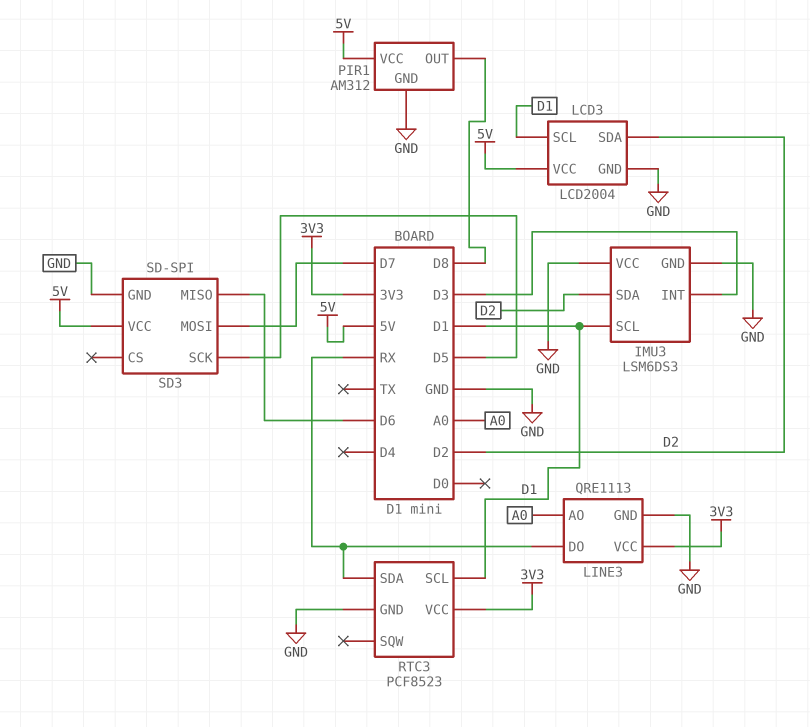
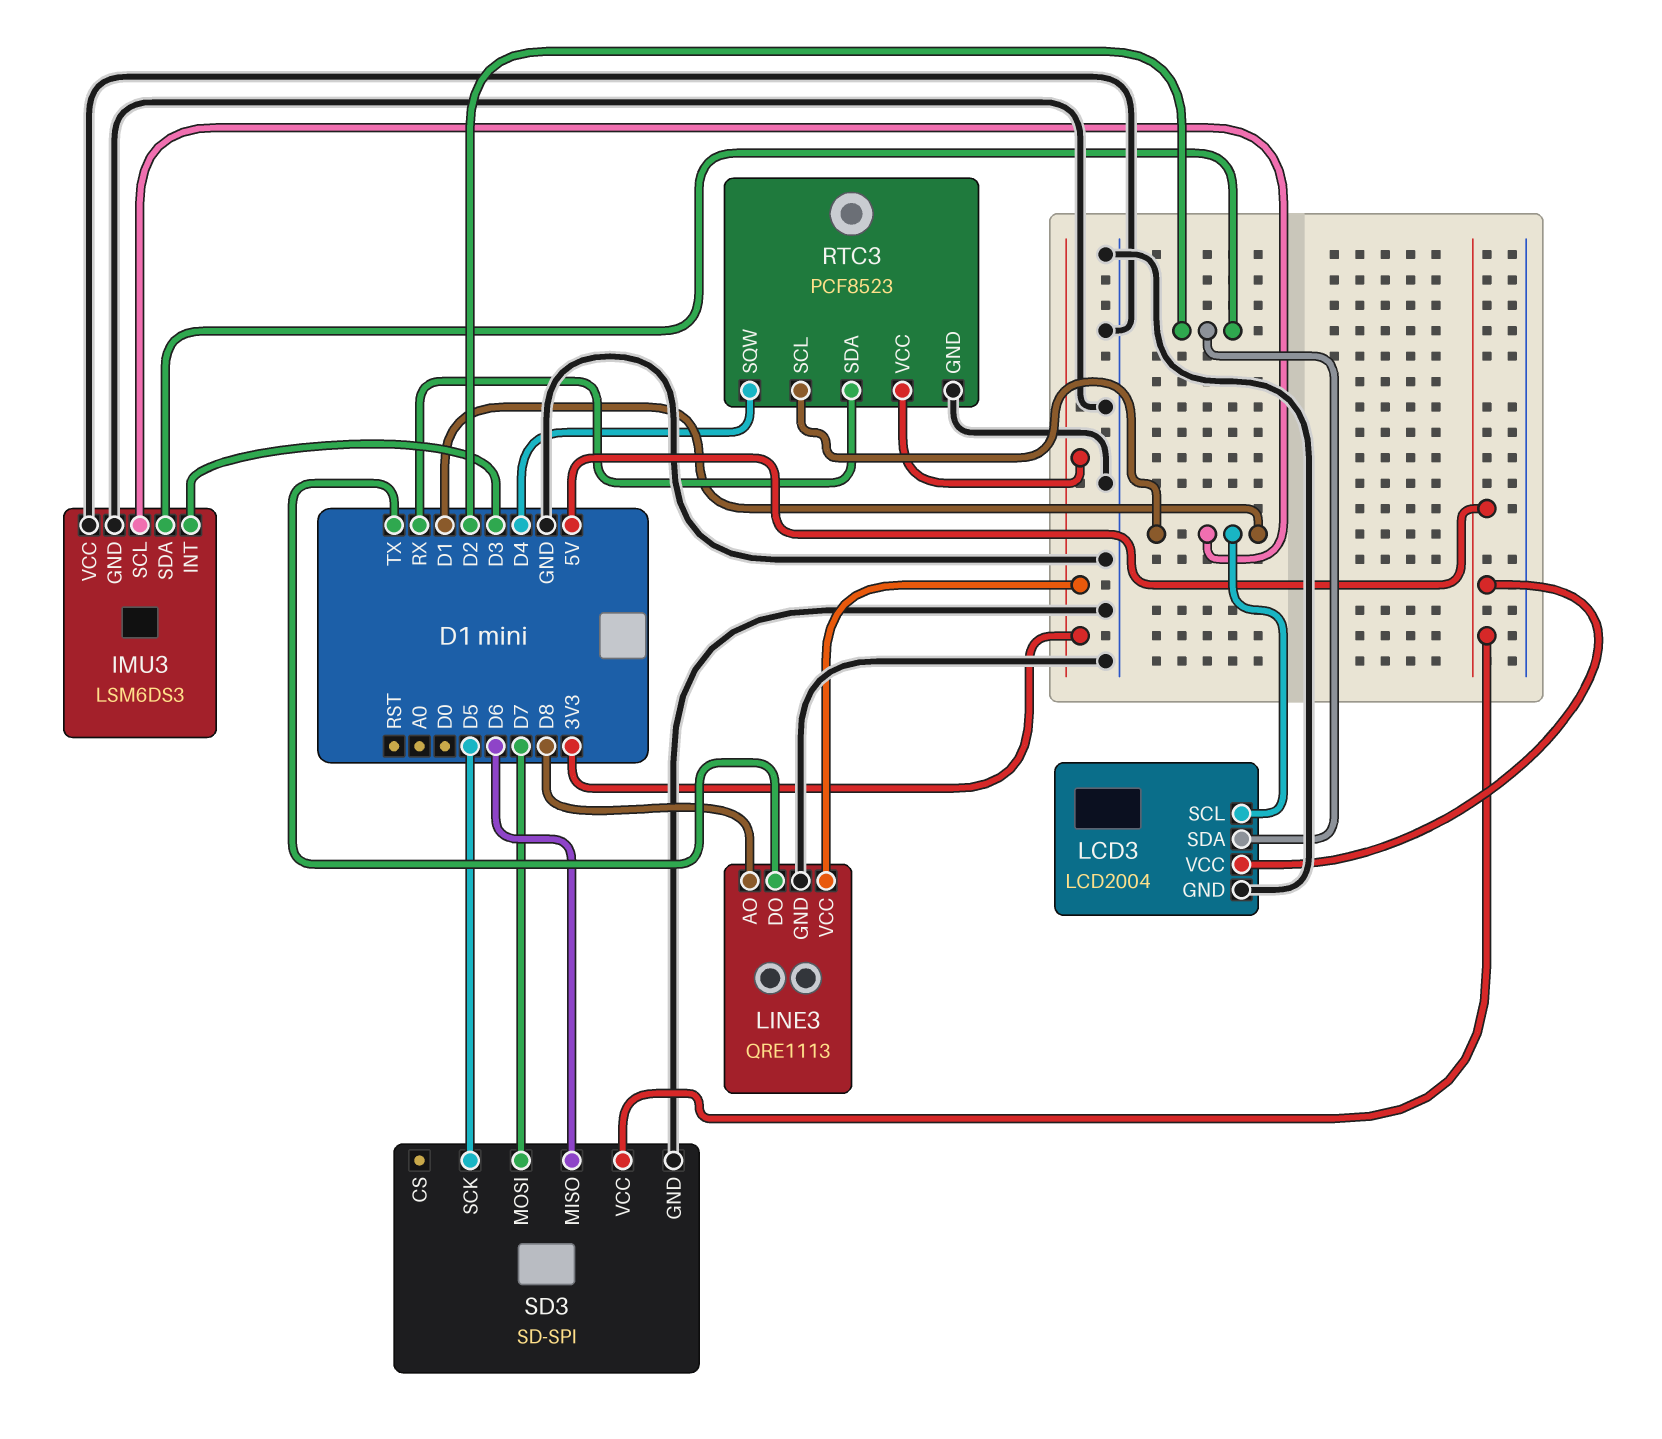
LINE3 pin AO: A0 -> D8
LINE3 pin DO: RX -> TX
PIR1: AM312 -> none
PIR1 pin GND: GND -> none
PIR1 pin OUT: D8 -> none
PIR1 pin VCC: 5V -> none
RTC3 pin SQW: none -> D4

